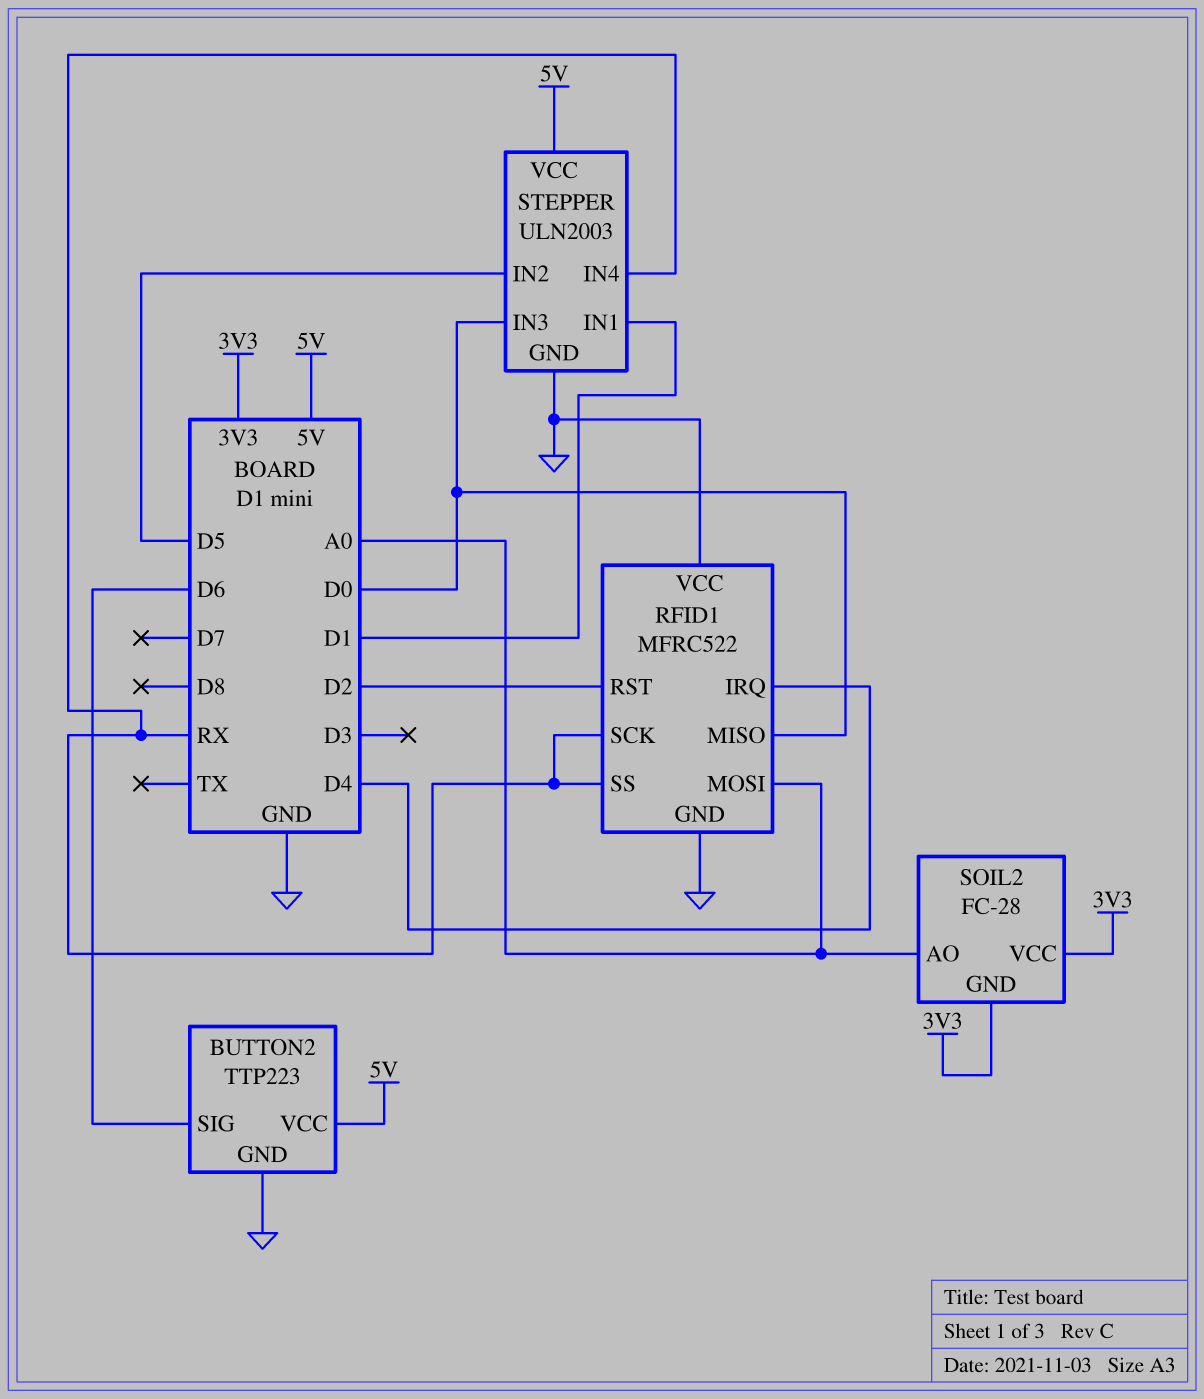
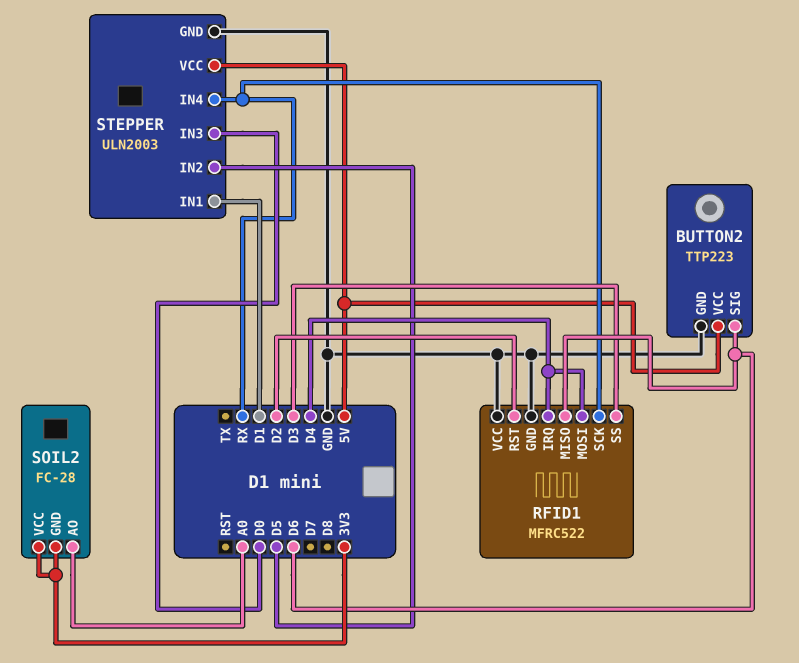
RFID1 pin MISO: D0 -> D6
RFID1 pin MOSI: A0 -> D4
RFID1 pin SS: RX -> D3

